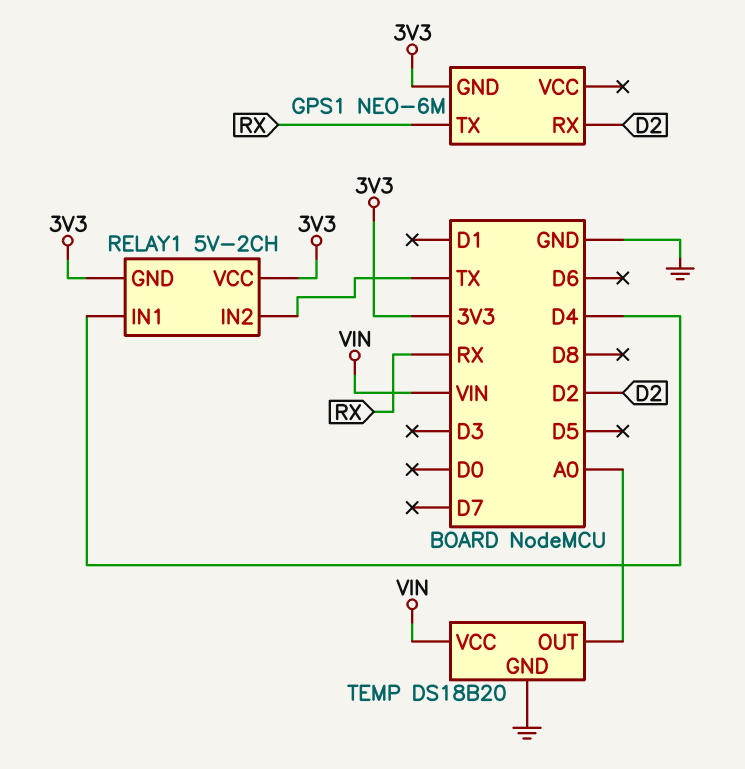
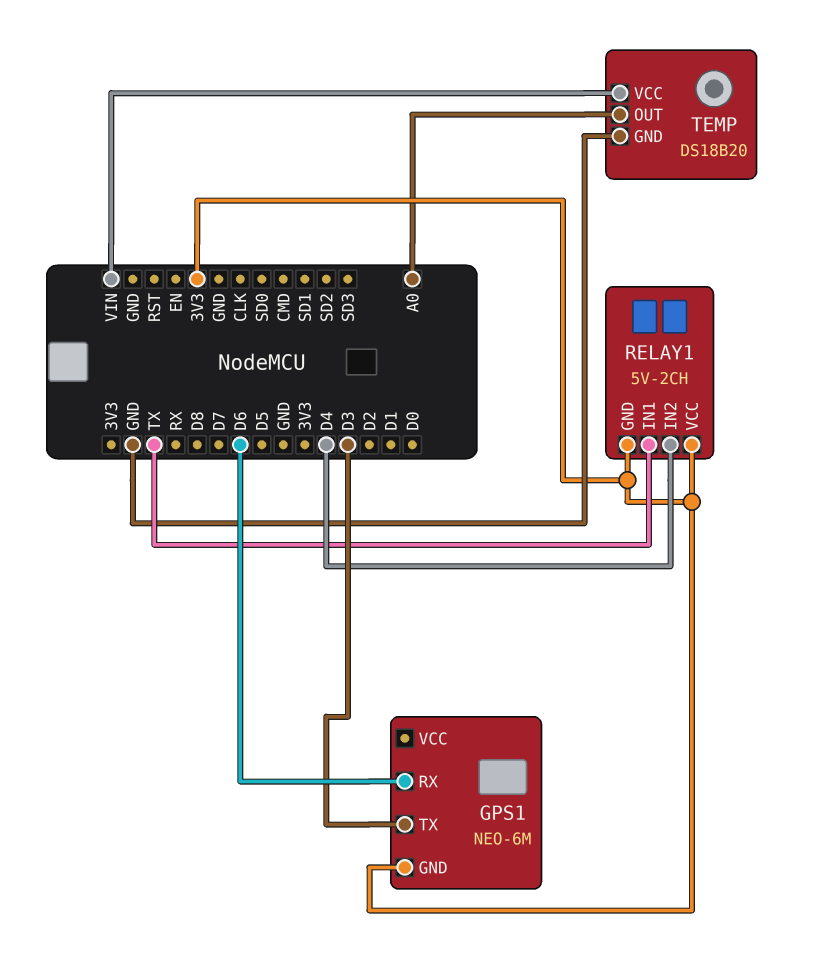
GPS1 pin RX: D2 -> D6
GPS1 pin TX: RX -> D3
RELAY1 pin IN1: D4 -> TX
RELAY1 pin IN2: TX -> D4

